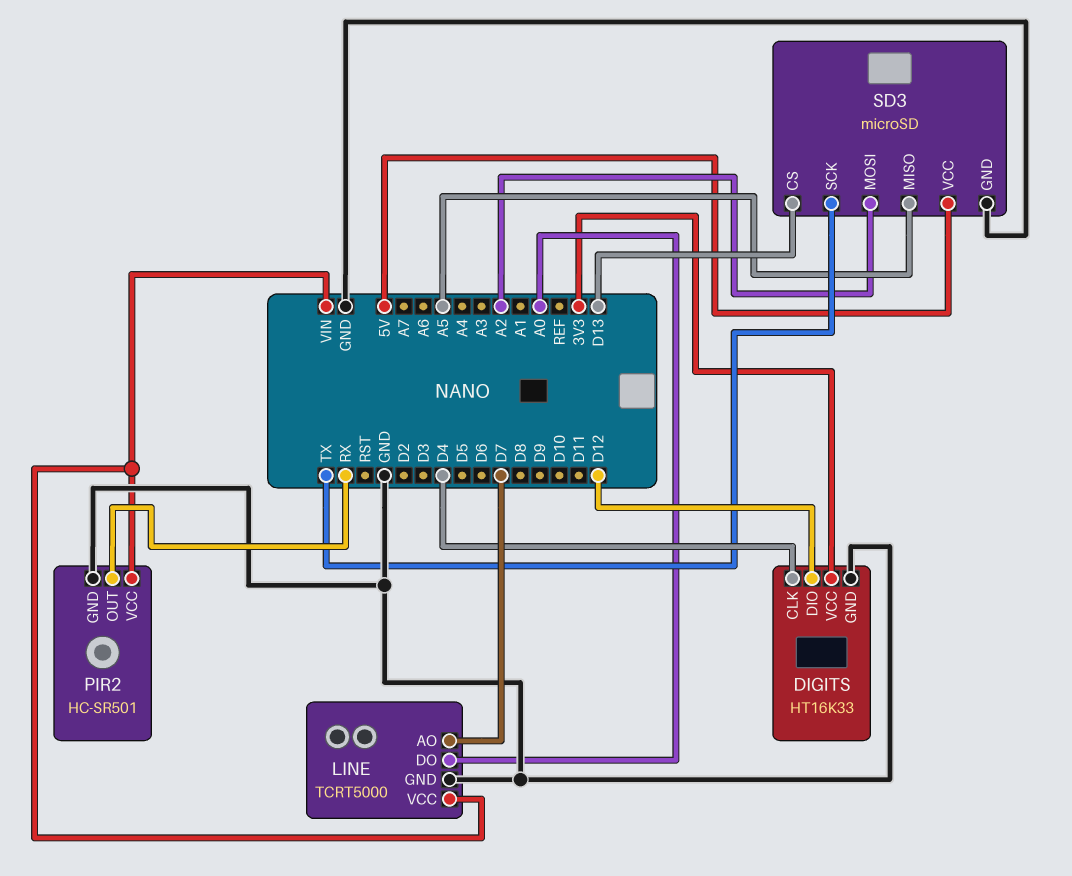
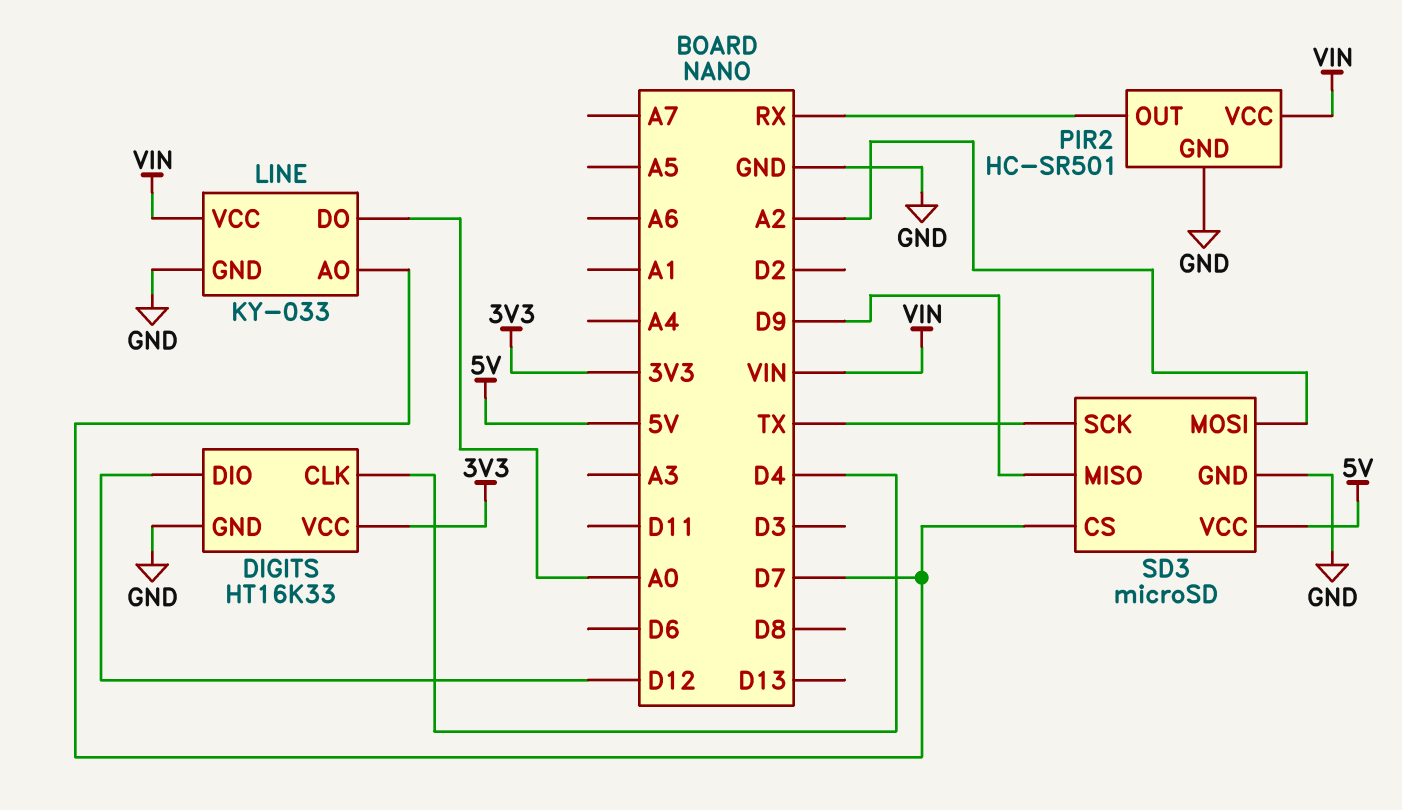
LINE: TCRT5000 -> KY-033
SD3 pin CS: D13 -> D7
SD3 pin MISO: A5 -> D9

